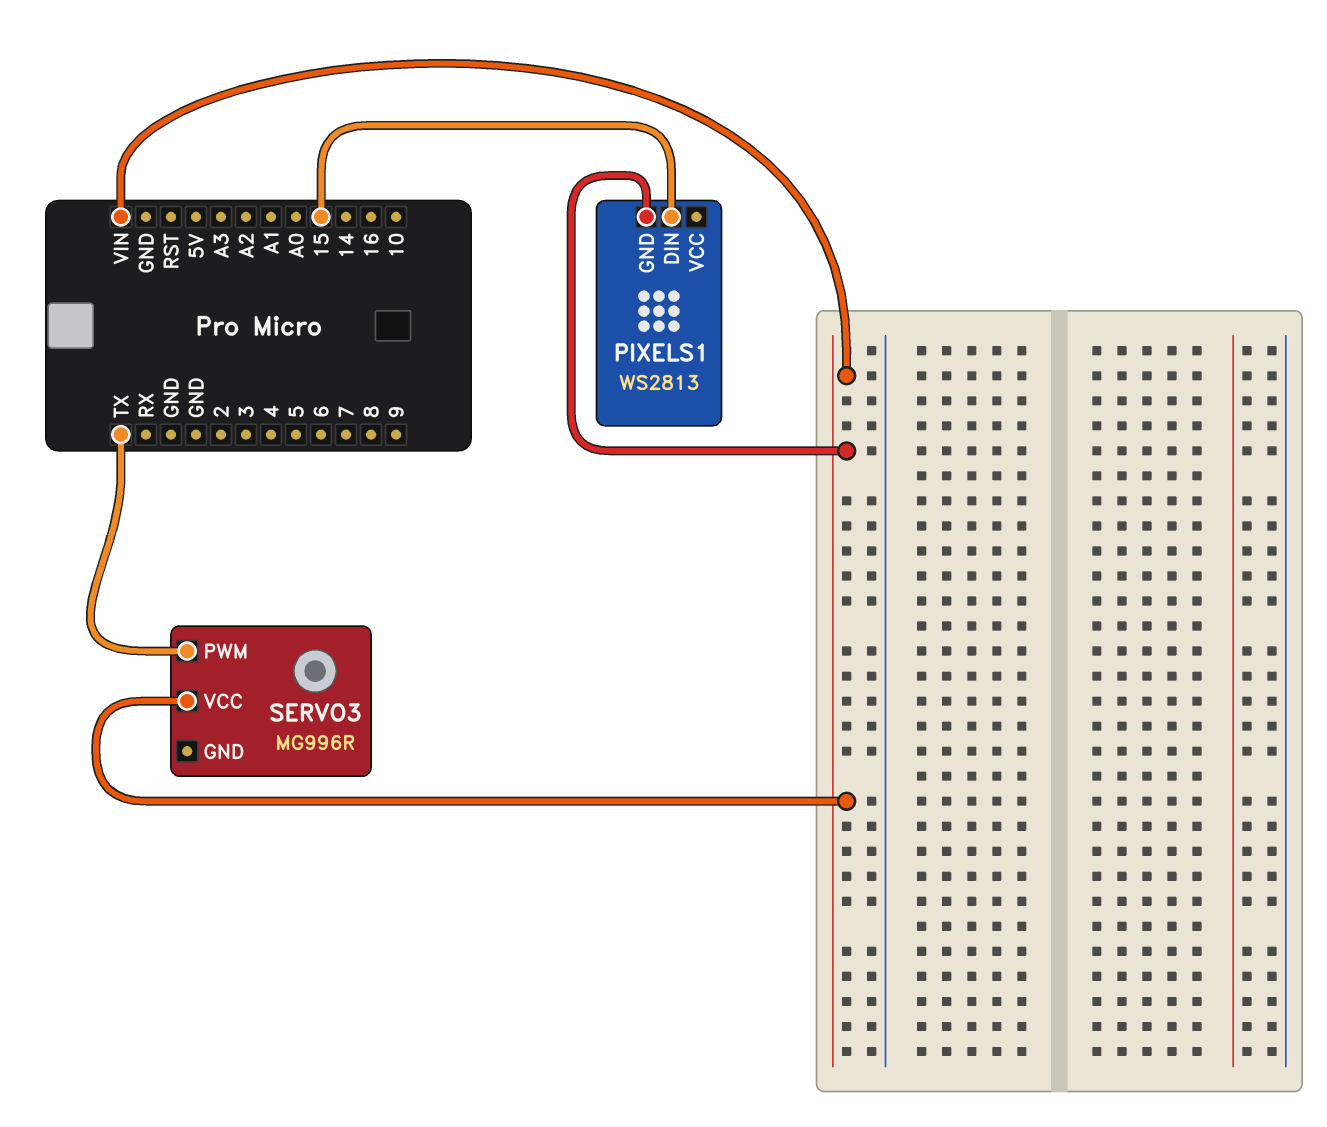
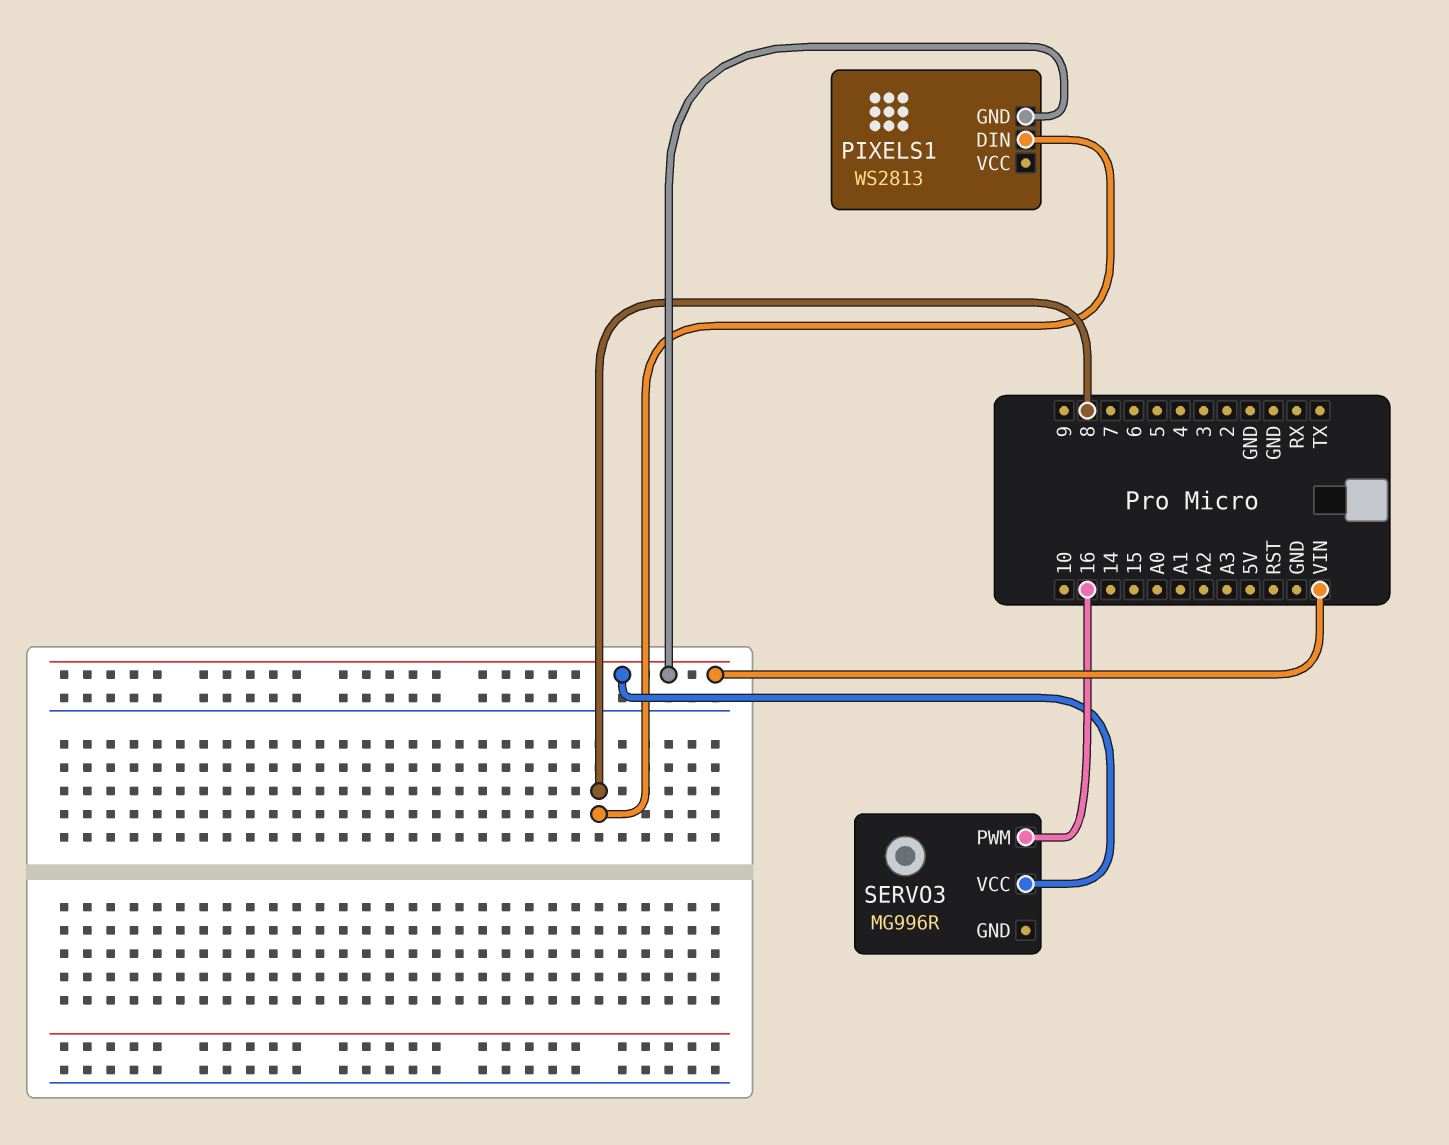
PIXELS1 pin DIN: 15 -> 8
SERVO3 pin PWM: TX -> 16

